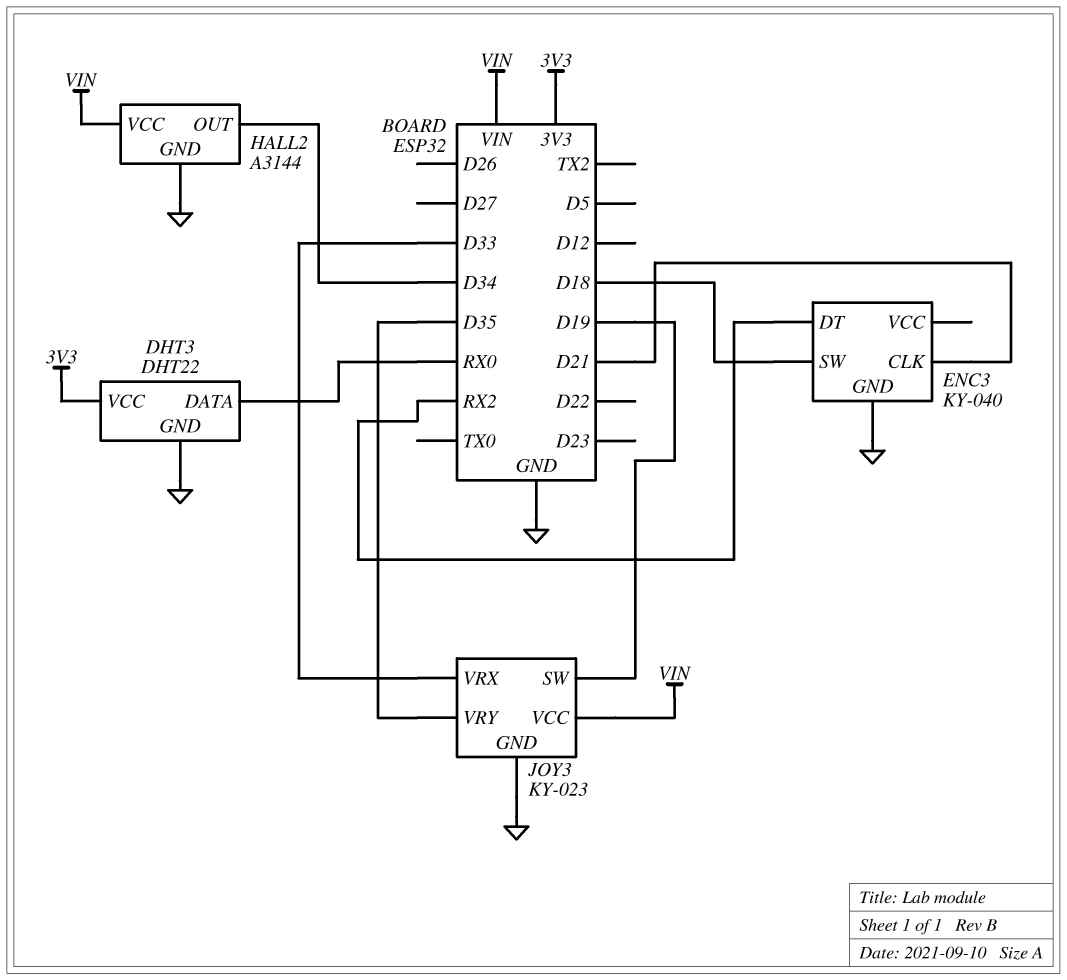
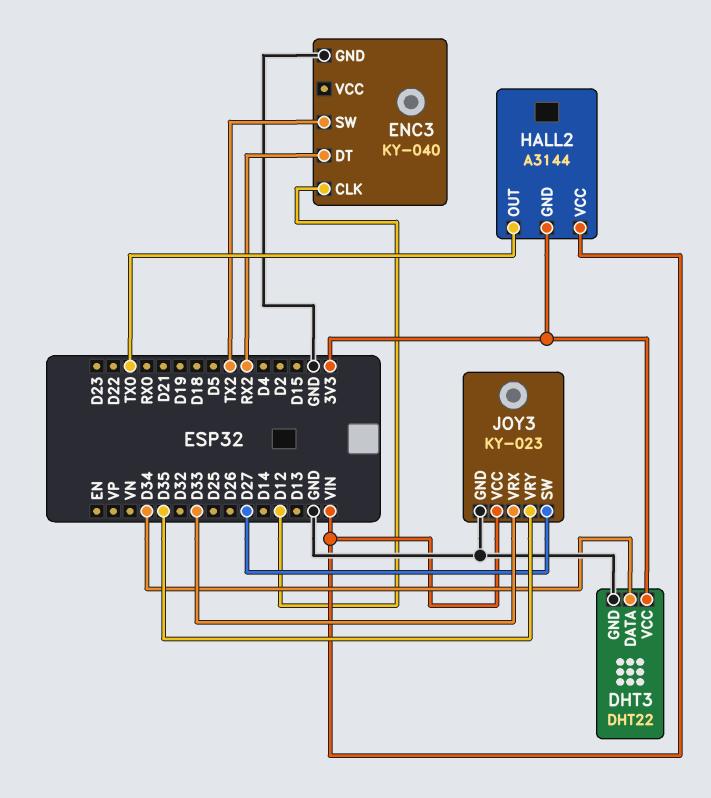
DHT3 pin DATA: RX0 -> D34
ENC3 pin CLK: D21 -> D12
ENC3 pin SW: D18 -> TX2
HALL2 pin GND: GND -> 3V3
HALL2 pin OUT: D34 -> TX0
JOY3 pin SW: D19 -> D27

